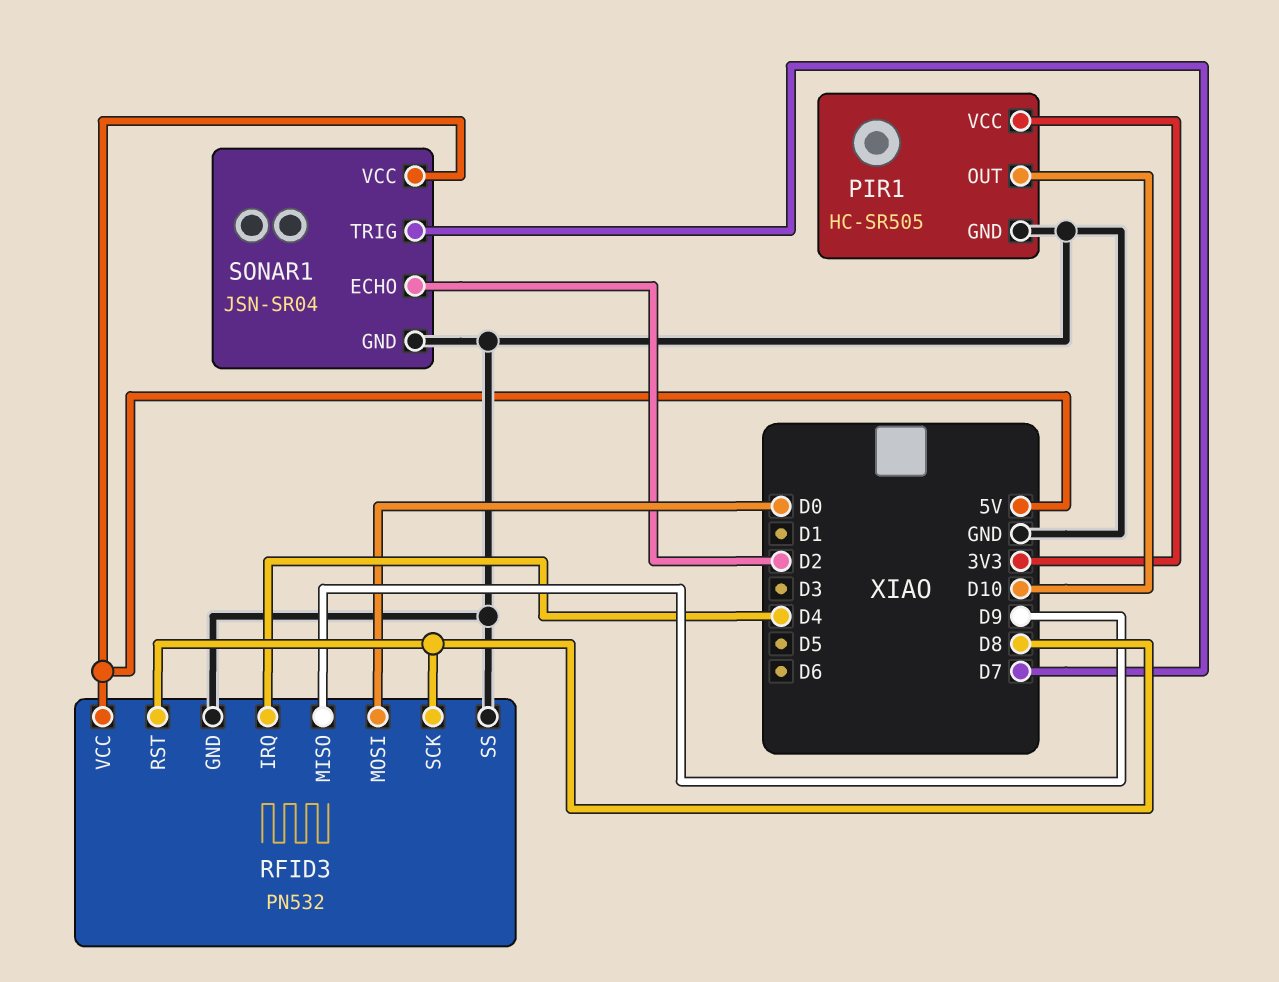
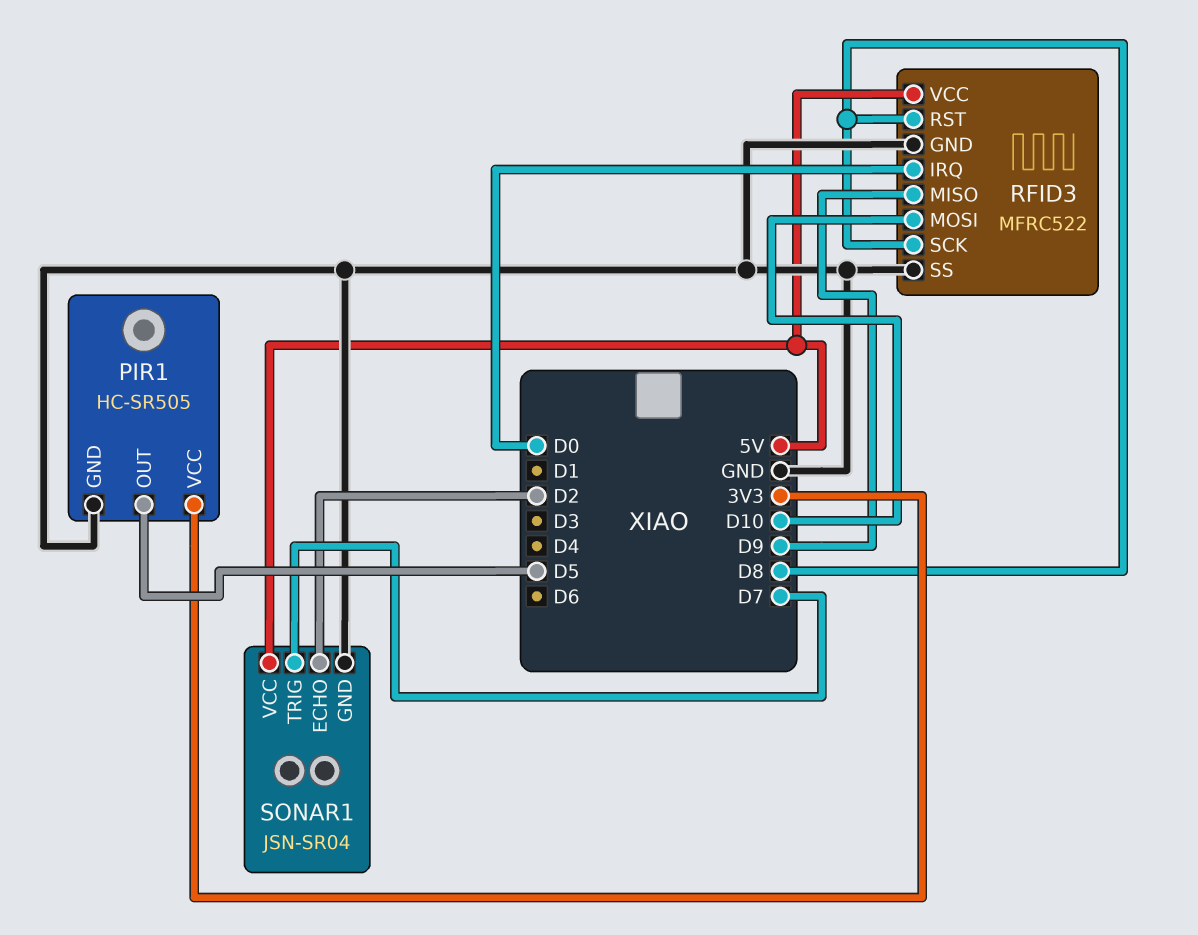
PIR1 pin OUT: D10 -> D5
RFID3: PN532 -> MFRC522
RFID3 pin IRQ: D4 -> D0
RFID3 pin MOSI: D0 -> D10

